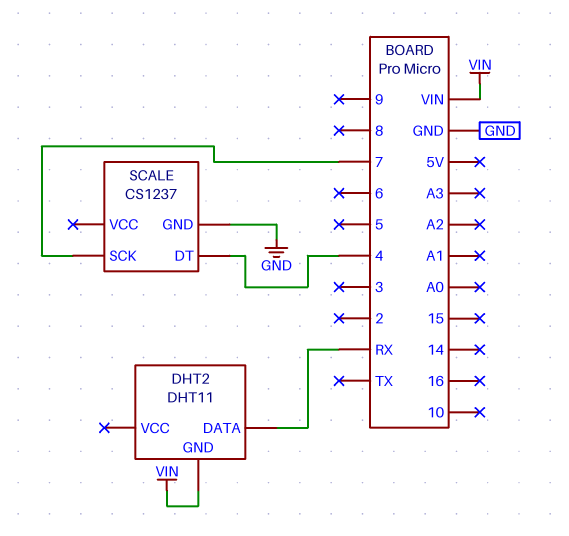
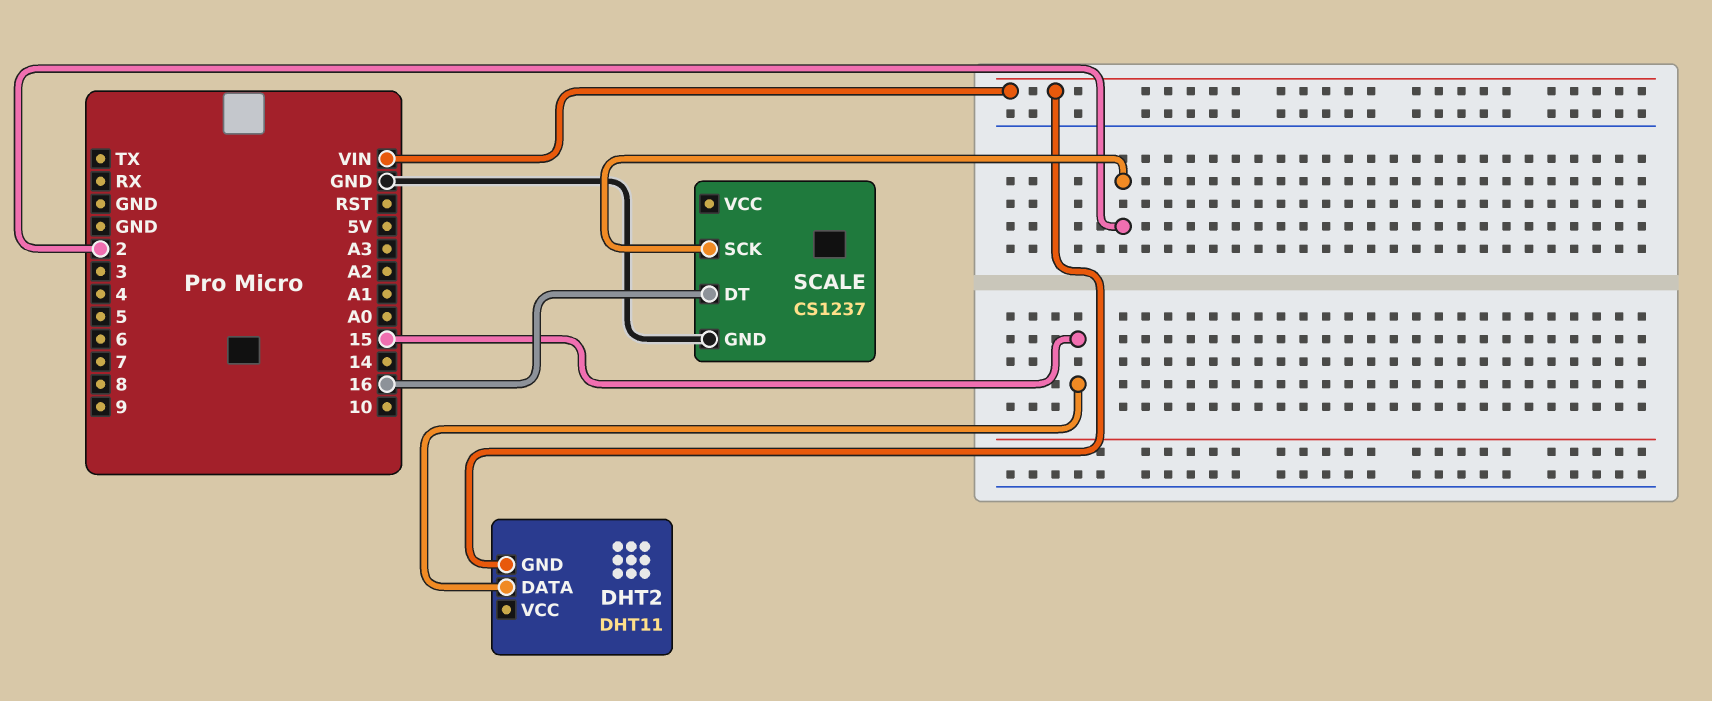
DHT2 pin DATA: RX -> 15
SCALE pin DT: 4 -> 16
SCALE pin SCK: 7 -> 2

